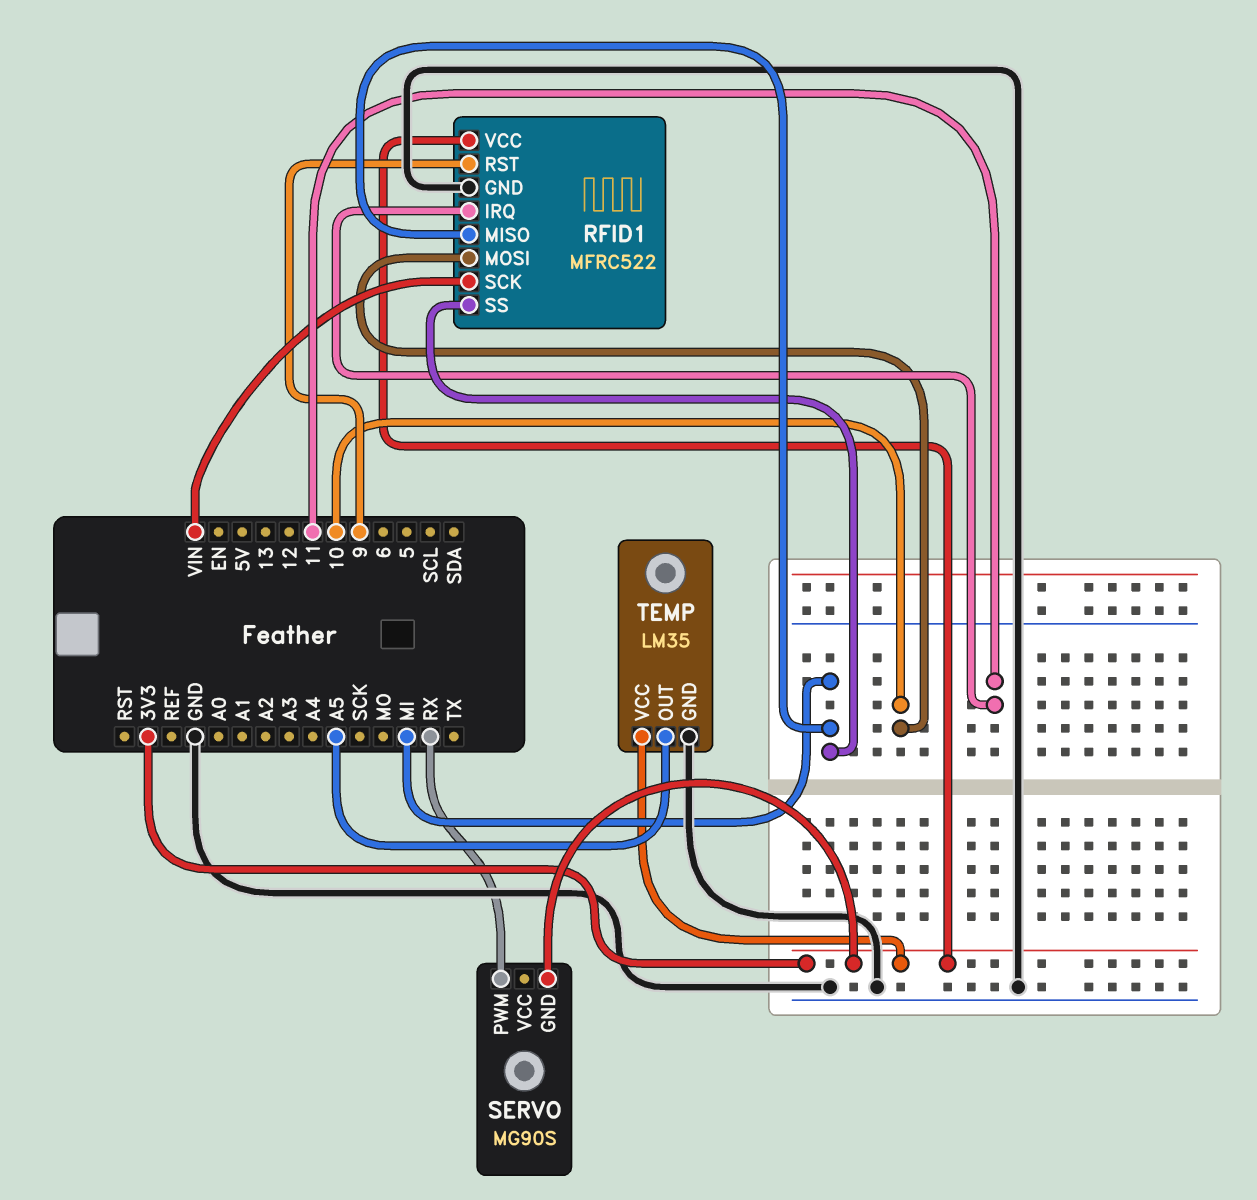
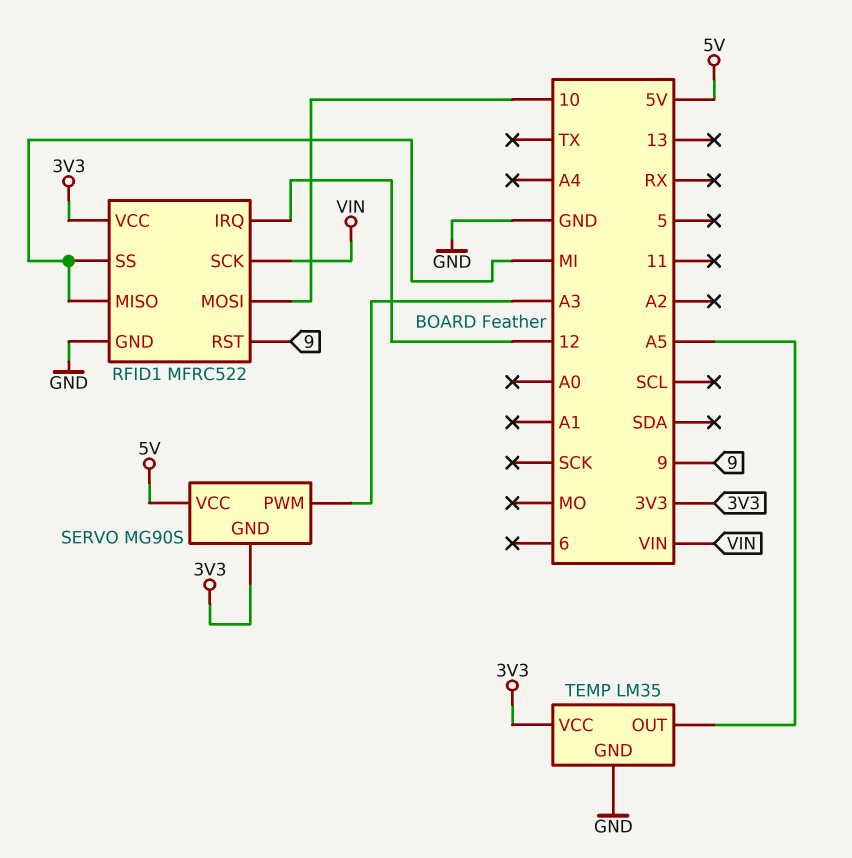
RFID1 pin IRQ: 11 -> 12
SERVO pin PWM: RX -> A3
SERVO pin VCC: none -> 5V

